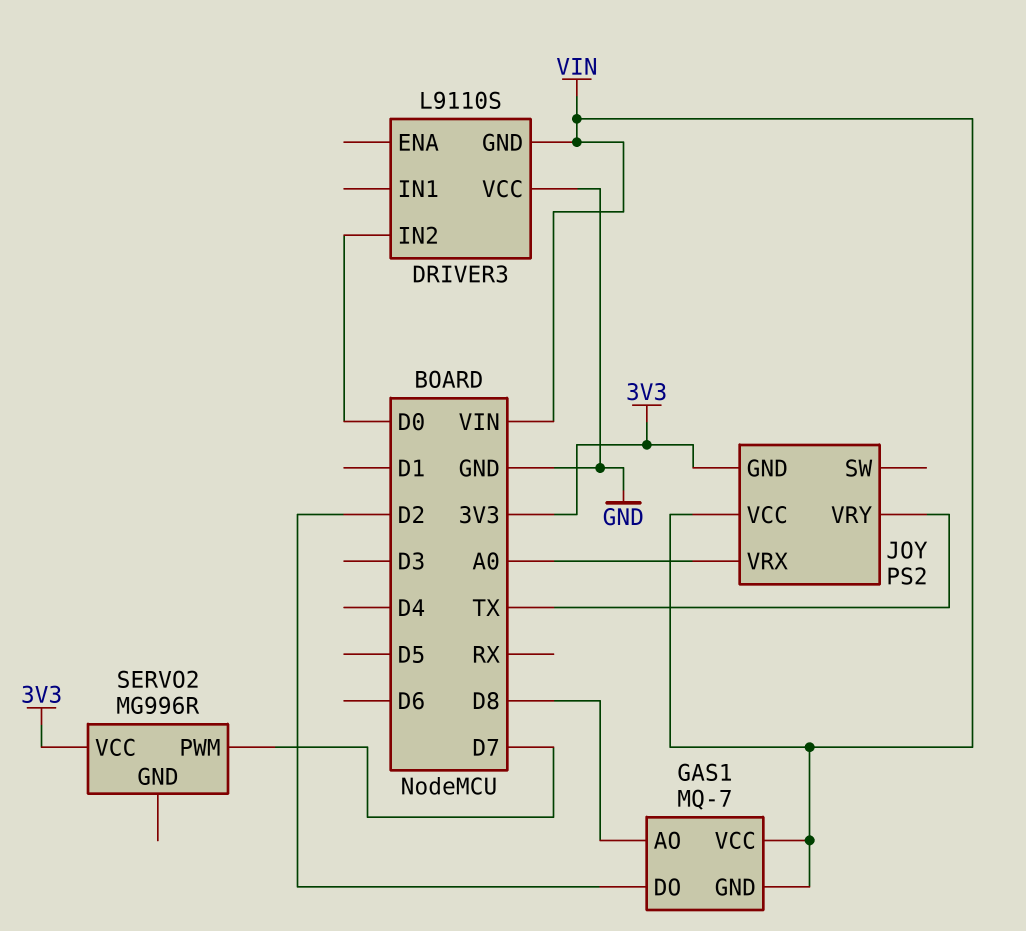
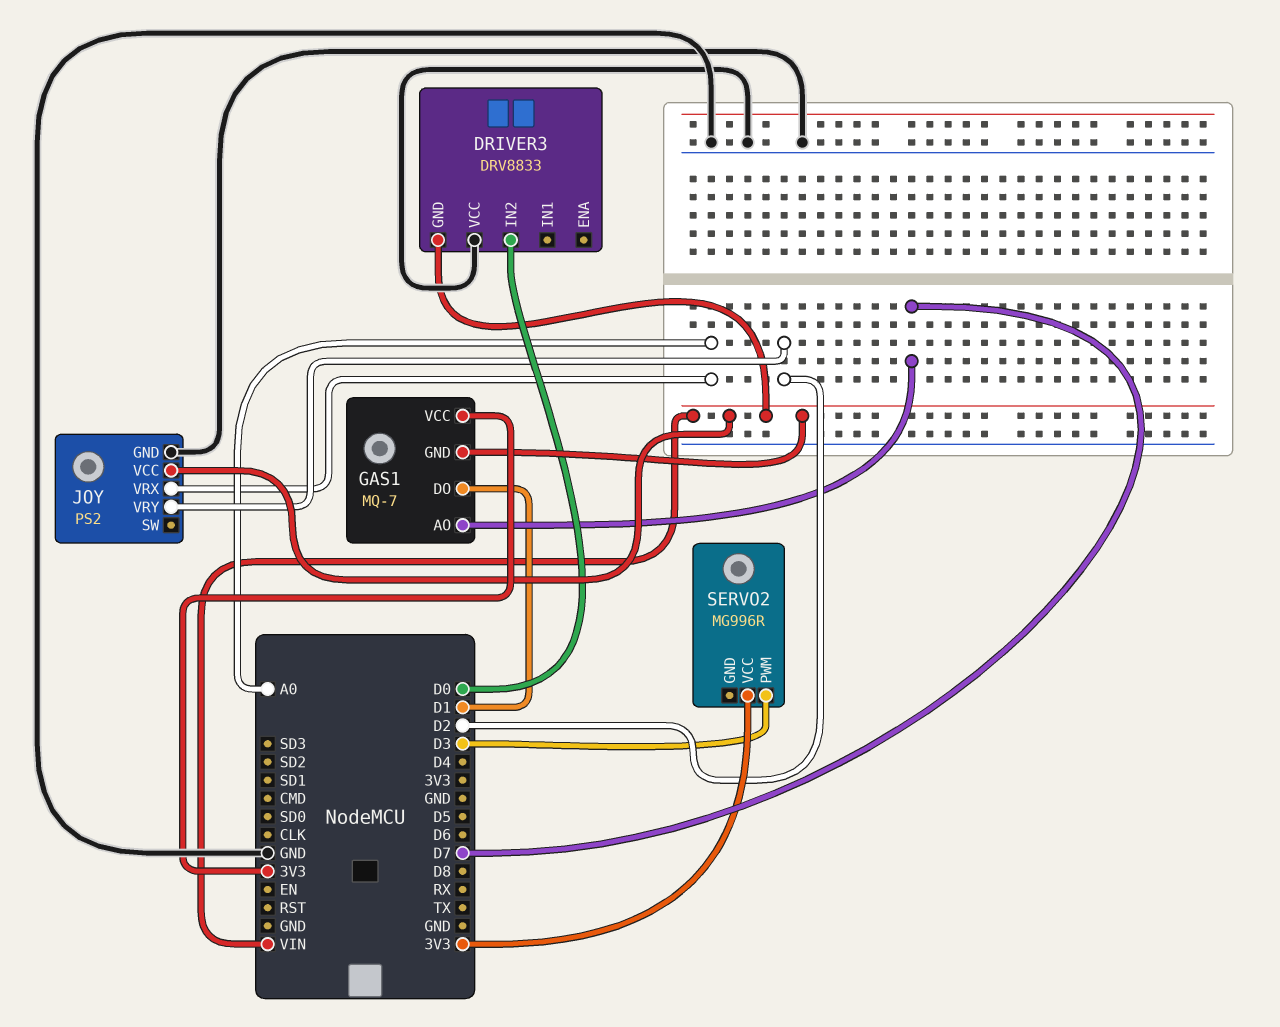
DRIVER3: L9110S -> DRV8833
GAS1 pin AO: D8 -> D7
GAS1 pin DO: D2 -> D1
GAS1 pin VCC: VIN -> 3V3
JOY pin GND: 3V3 -> GND
JOY pin VRY: TX -> D2
SERVO2 pin PWM: D7 -> D3

